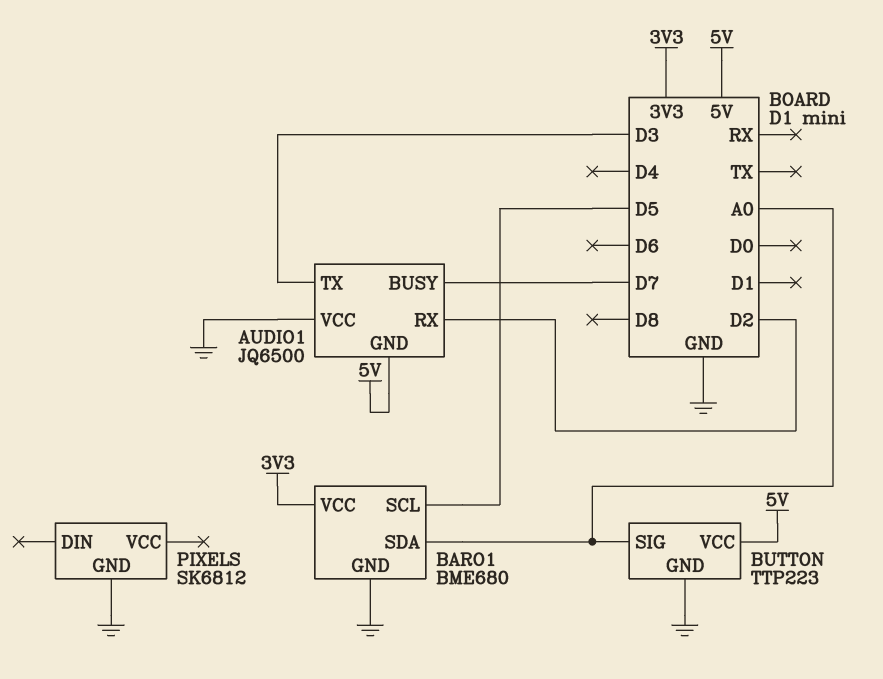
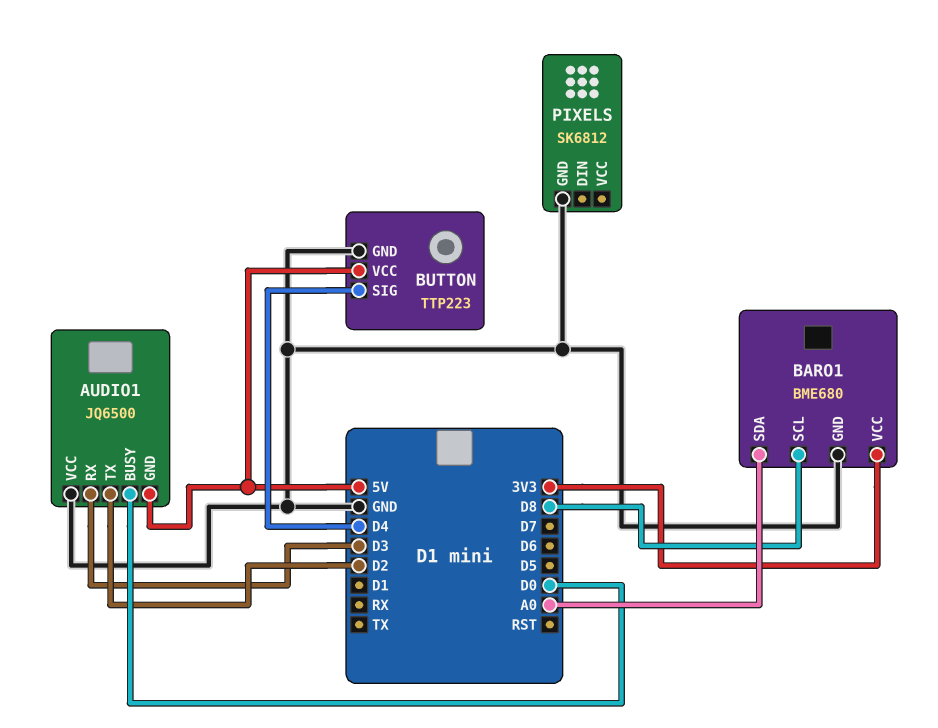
AUDIO1 pin BUSY: D7 -> D0
AUDIO1 pin RX: D2 -> D3
AUDIO1 pin TX: D3 -> D2
BARO1 pin SCL: D5 -> D8
BUTTON pin SIG: A0 -> D4

